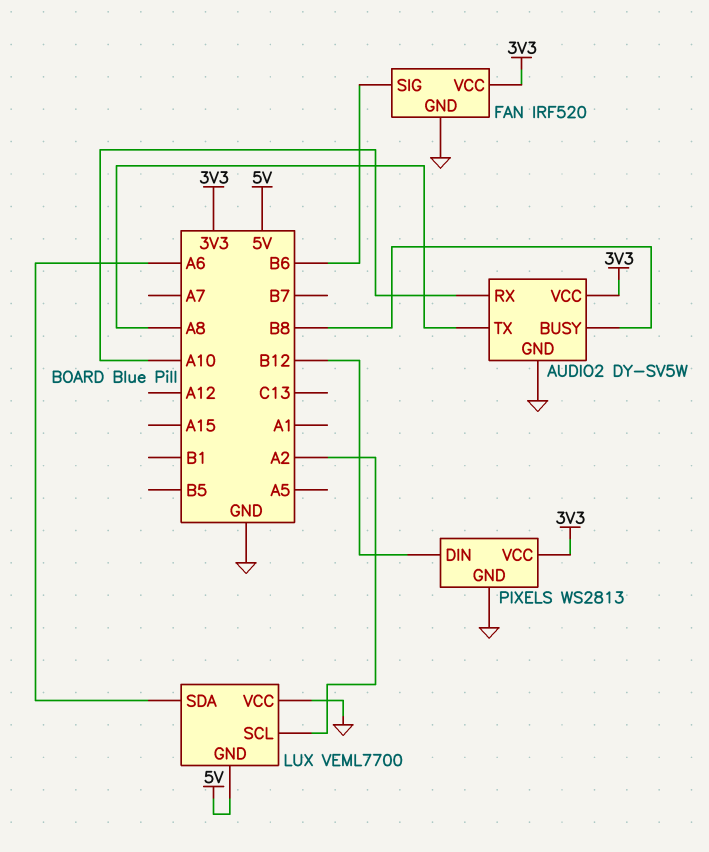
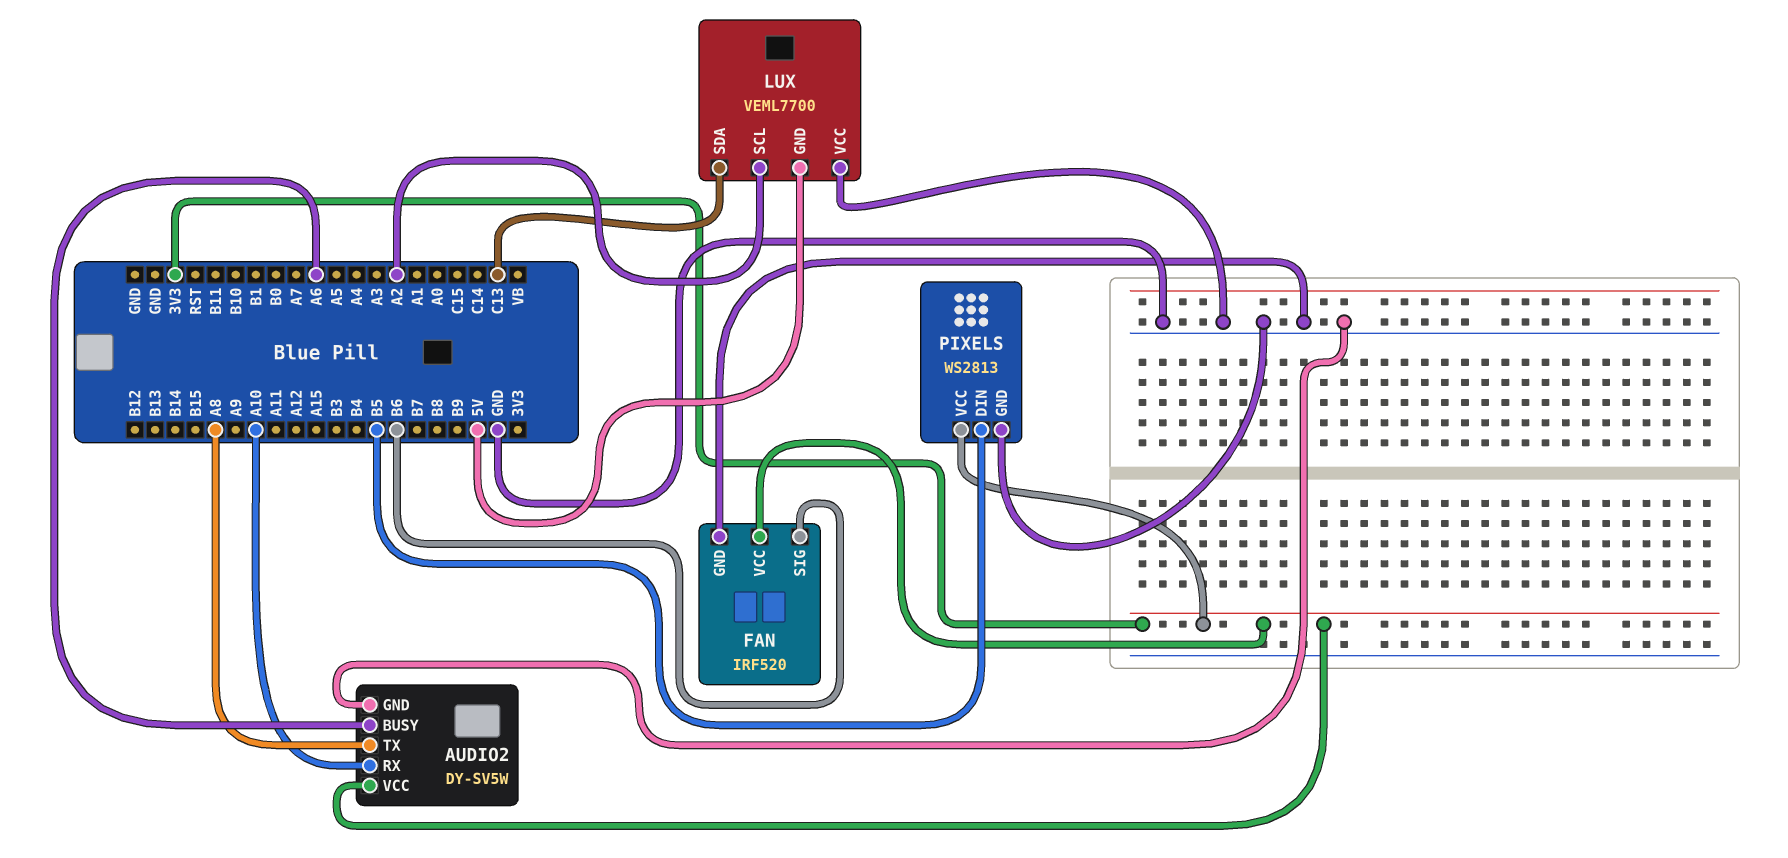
AUDIO2 pin BUSY: B8 -> A6
LUX pin SDA: A6 -> C13
PIXELS pin DIN: B12 -> B5

